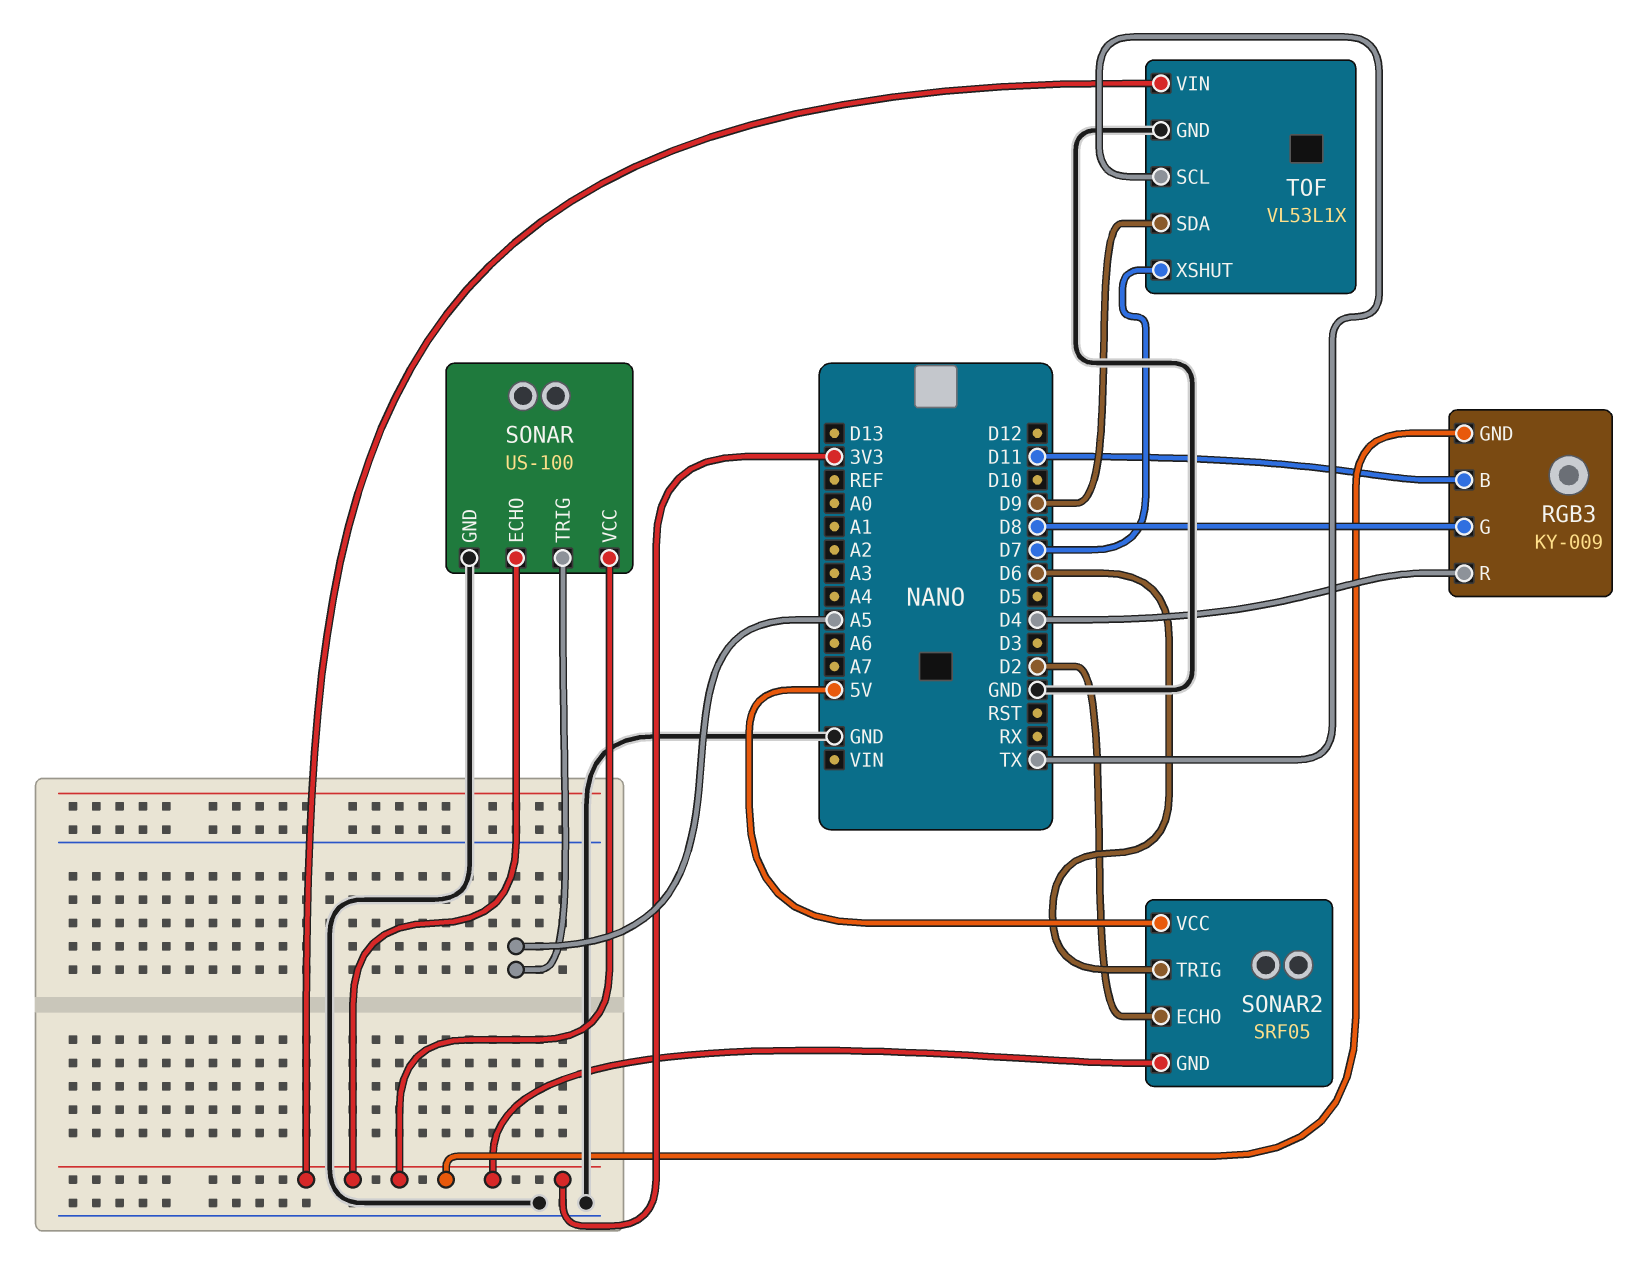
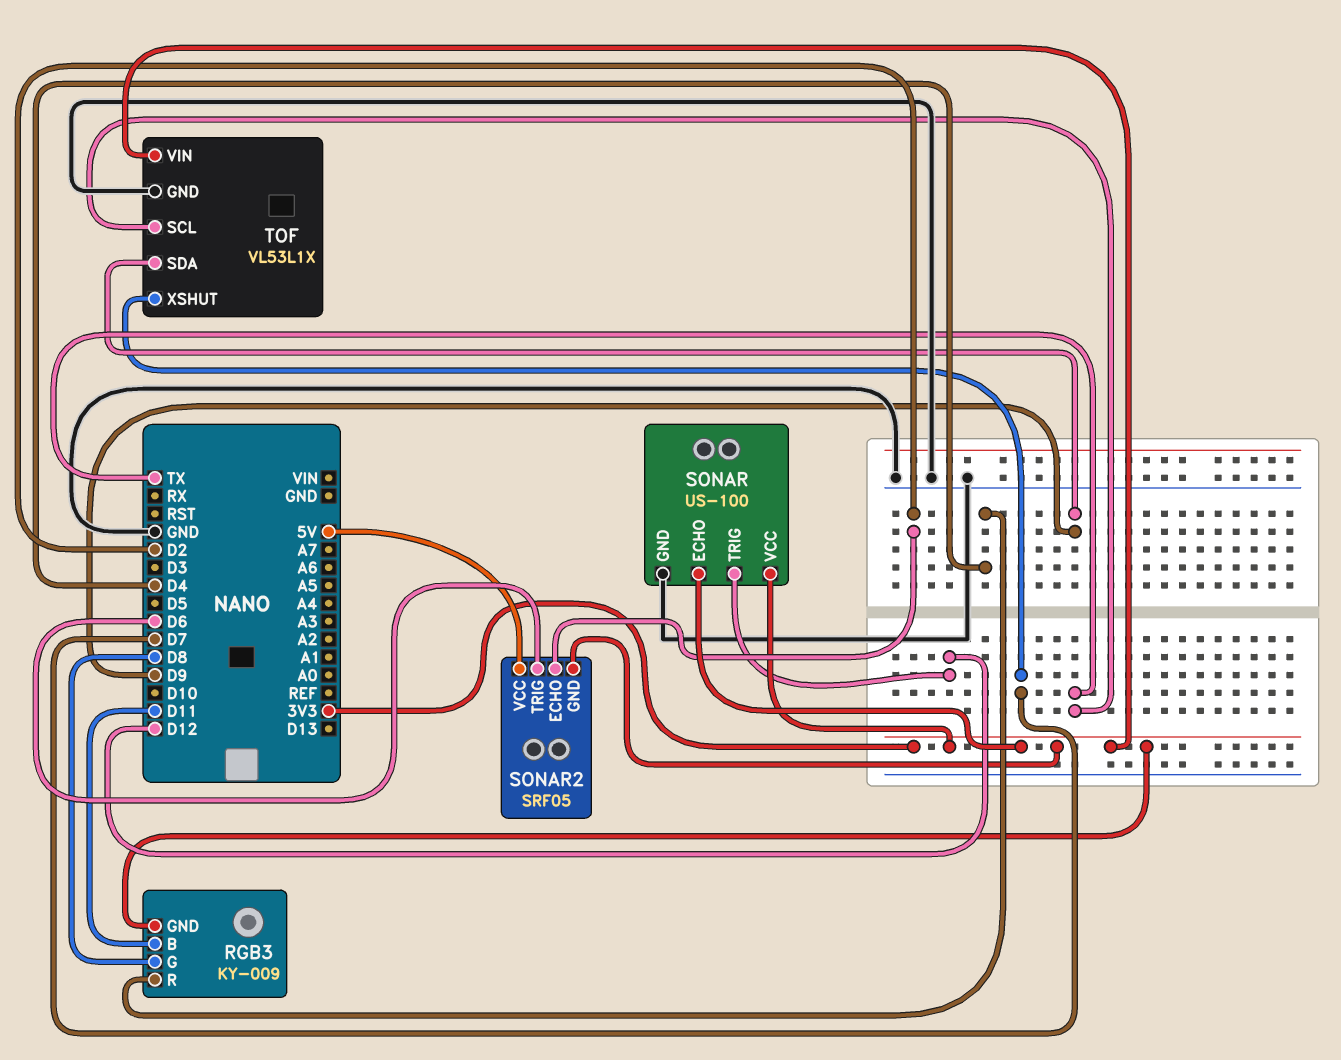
SONAR pin TRIG: A5 -> D12

